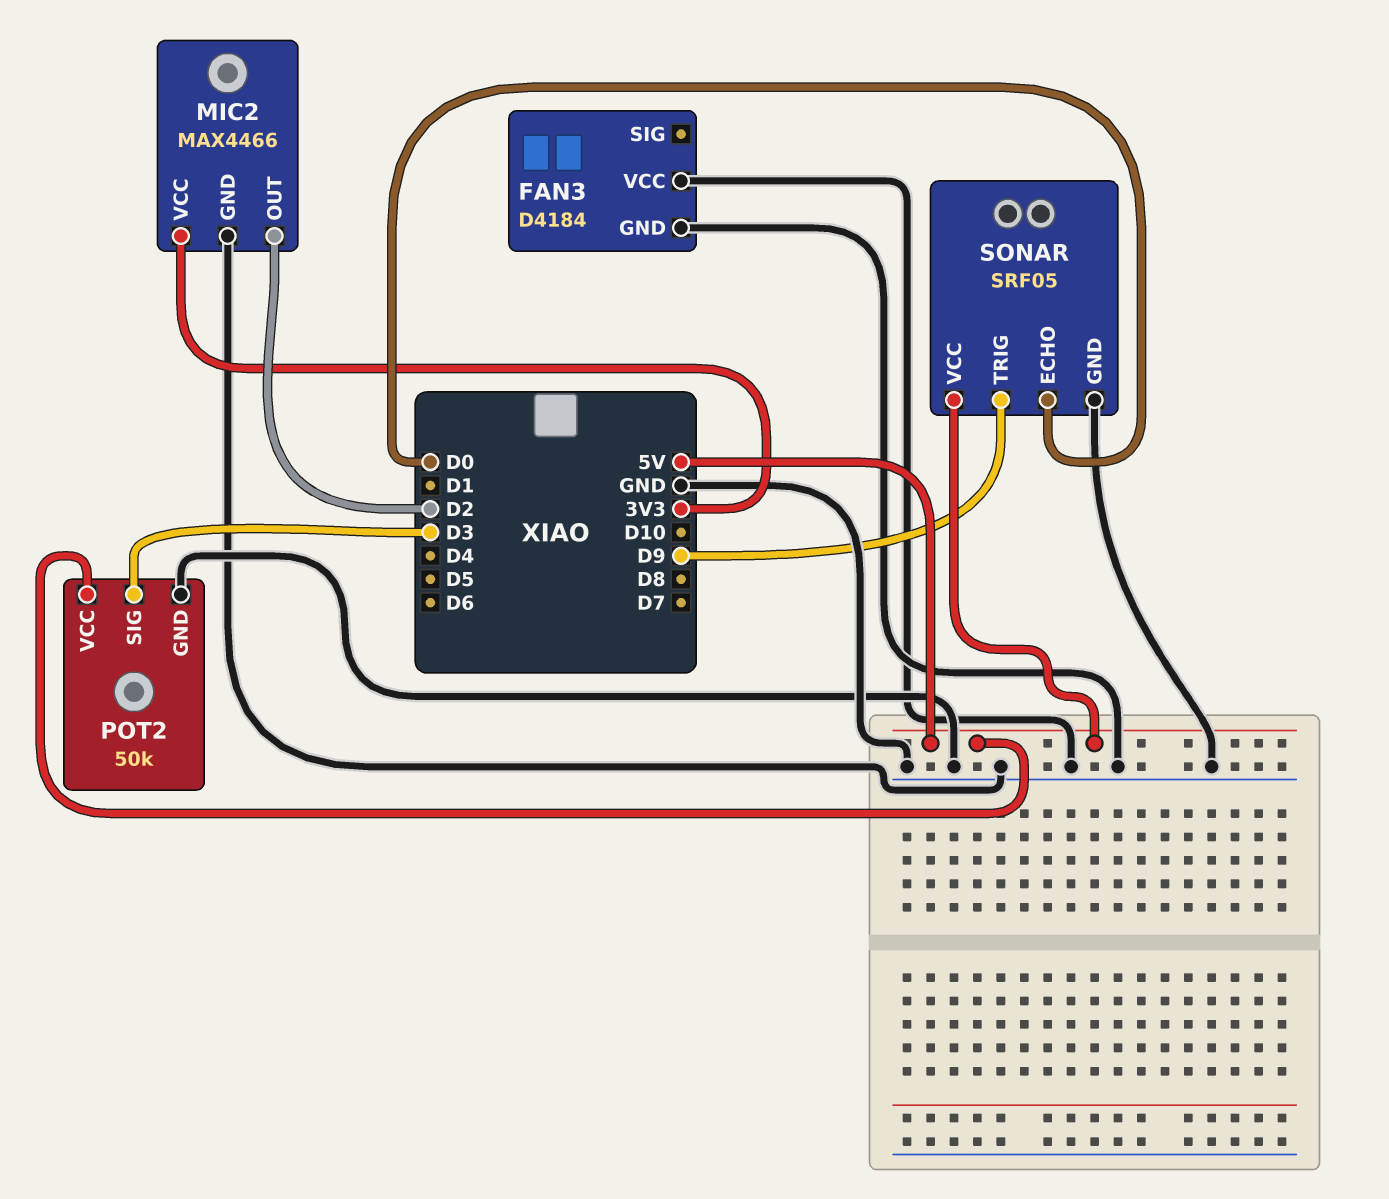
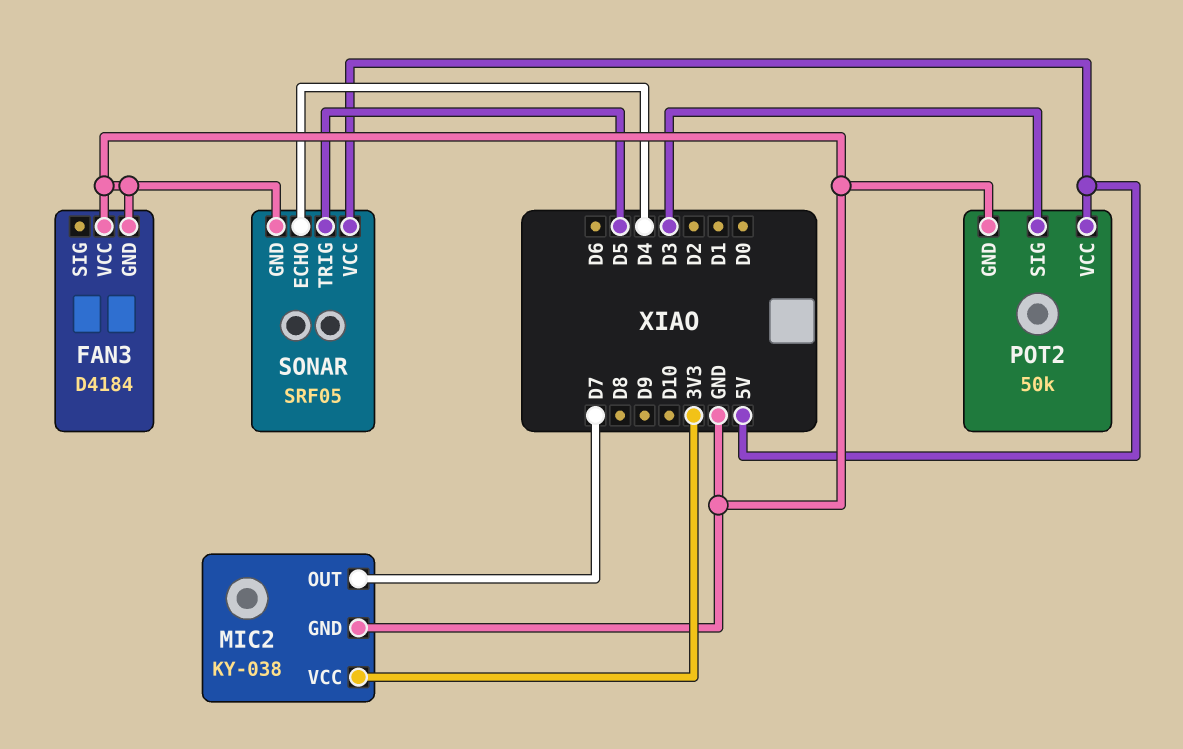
MIC2: MAX4466 -> KY-038
MIC2 pin OUT: D2 -> D7
SONAR pin ECHO: D0 -> D4
SONAR pin TRIG: D9 -> D5

